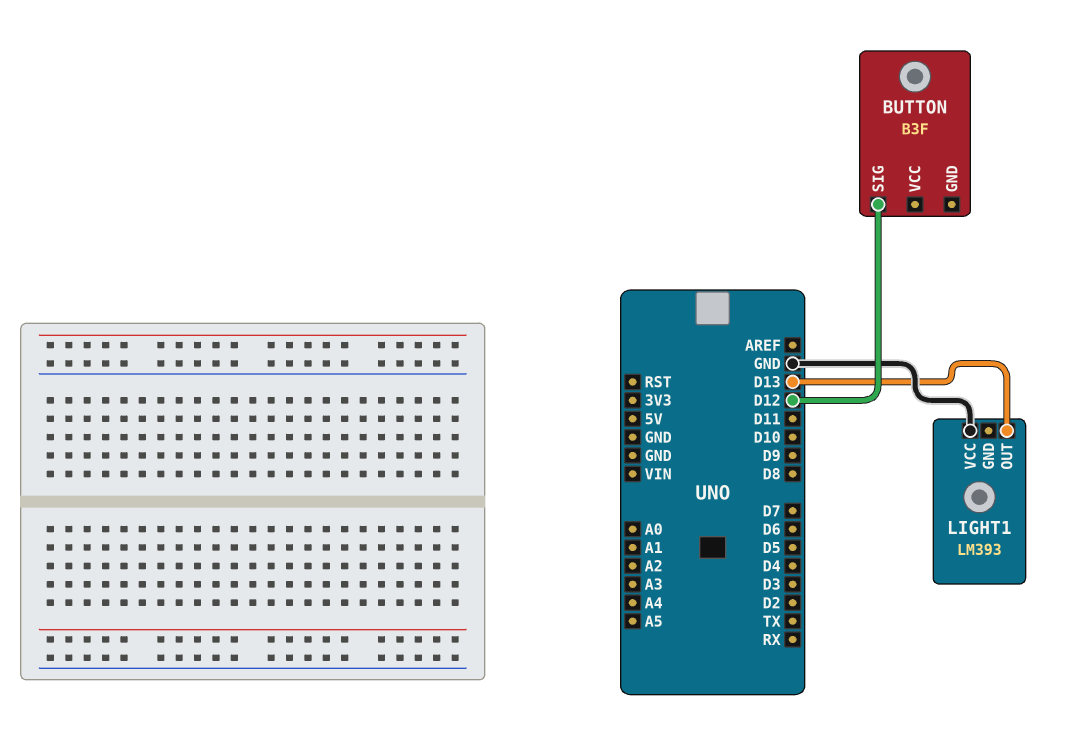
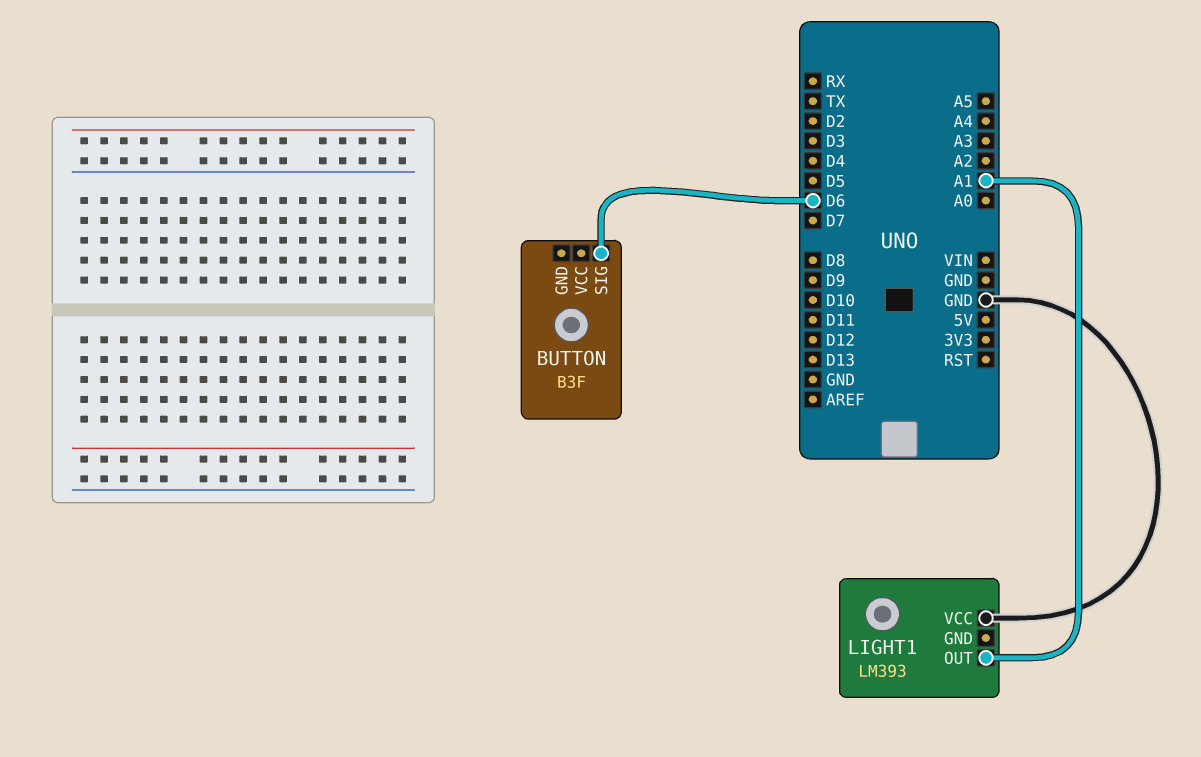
BUTTON pin SIG: D12 -> D6
LIGHT1 pin OUT: D13 -> A1

